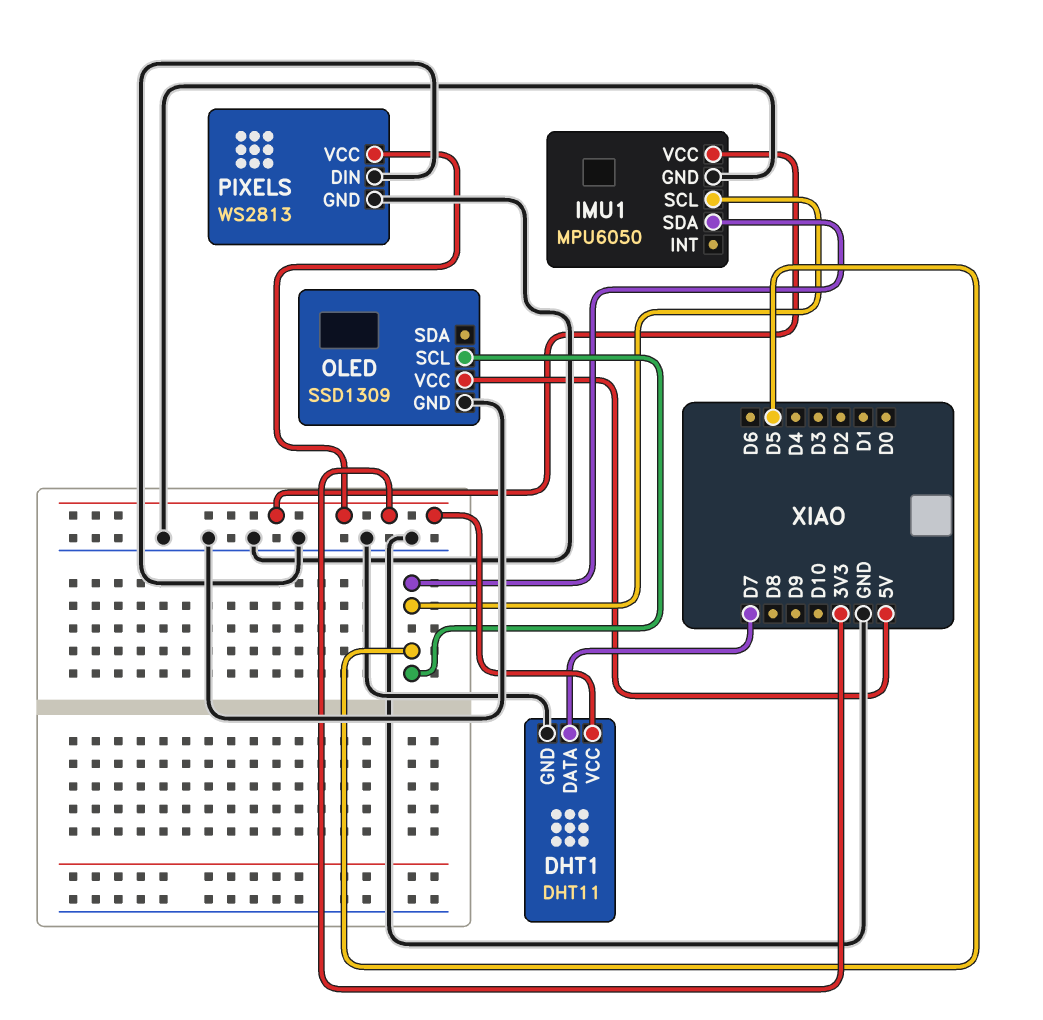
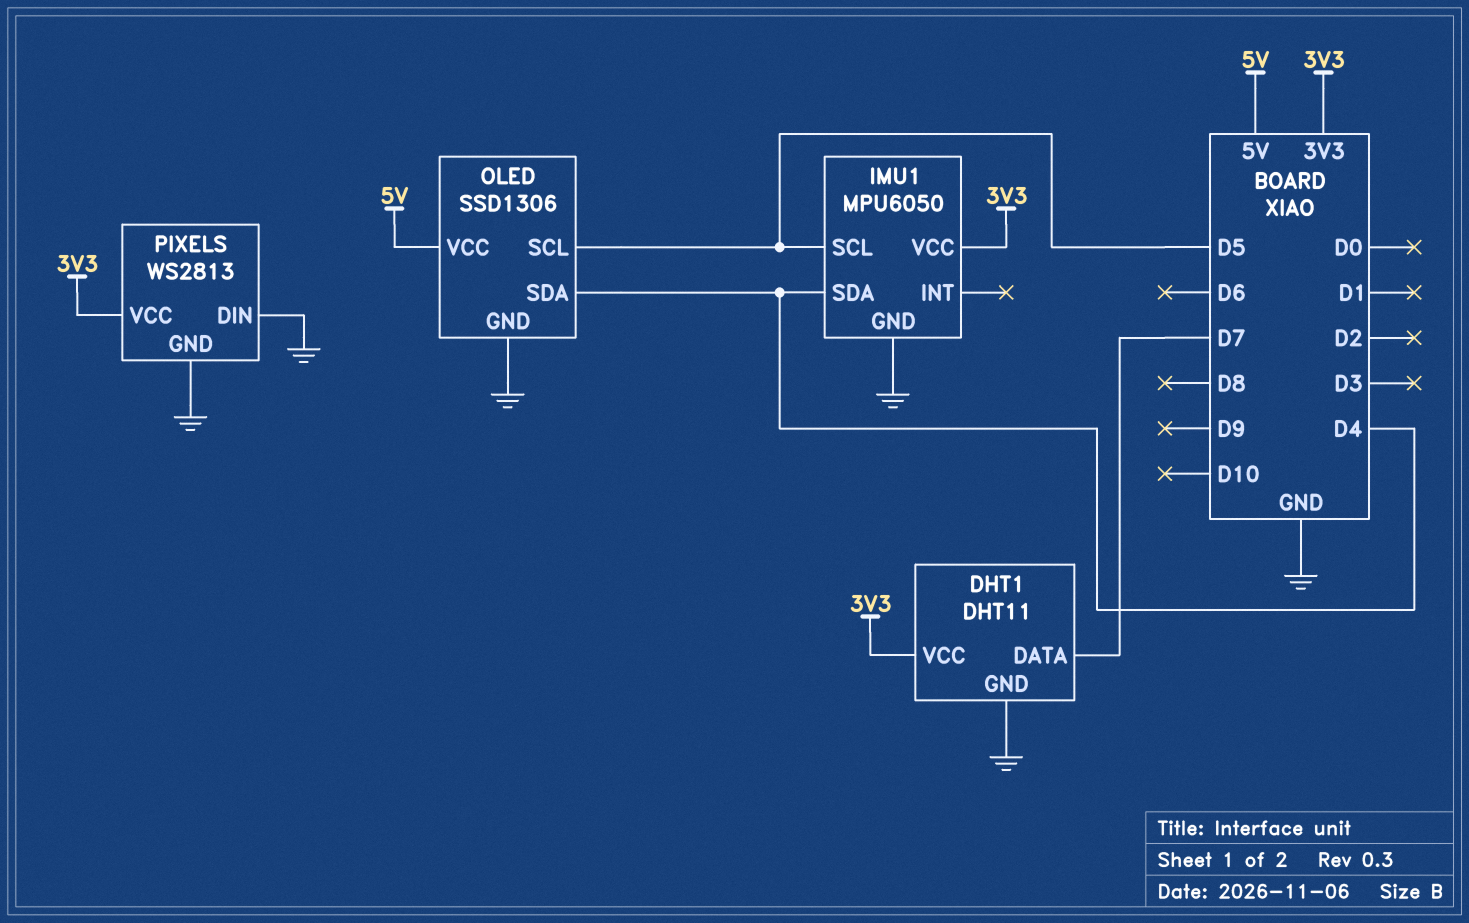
IMU1 pin SDA: D5 -> D4
OLED: SSD1309 -> SSD1306
OLED pin SDA: none -> D4

